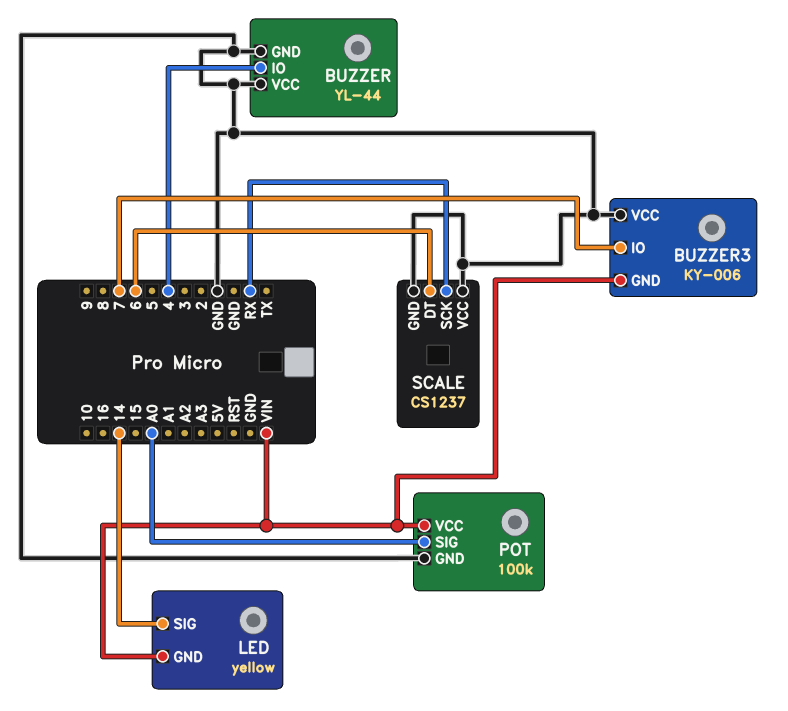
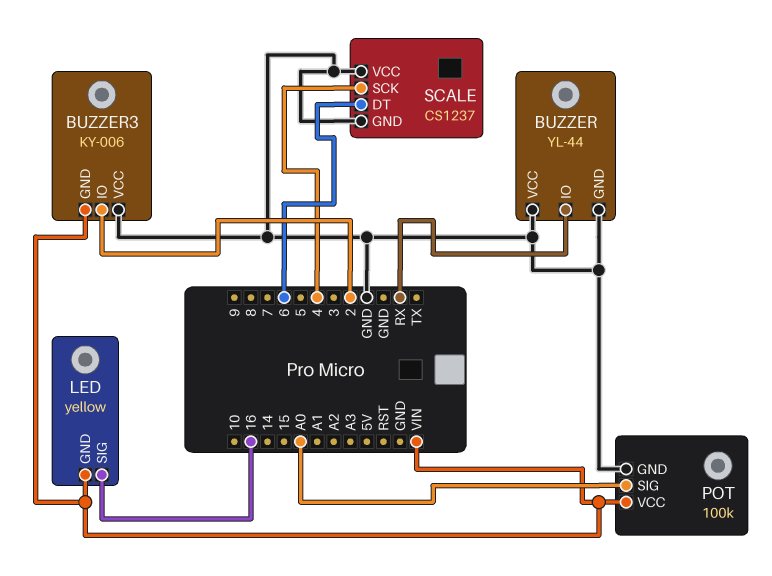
BUZZER pin IO: 4 -> RX
BUZZER3 pin IO: 7 -> 2
LED pin SIG: 14 -> 16
SCALE pin SCK: RX -> 4

